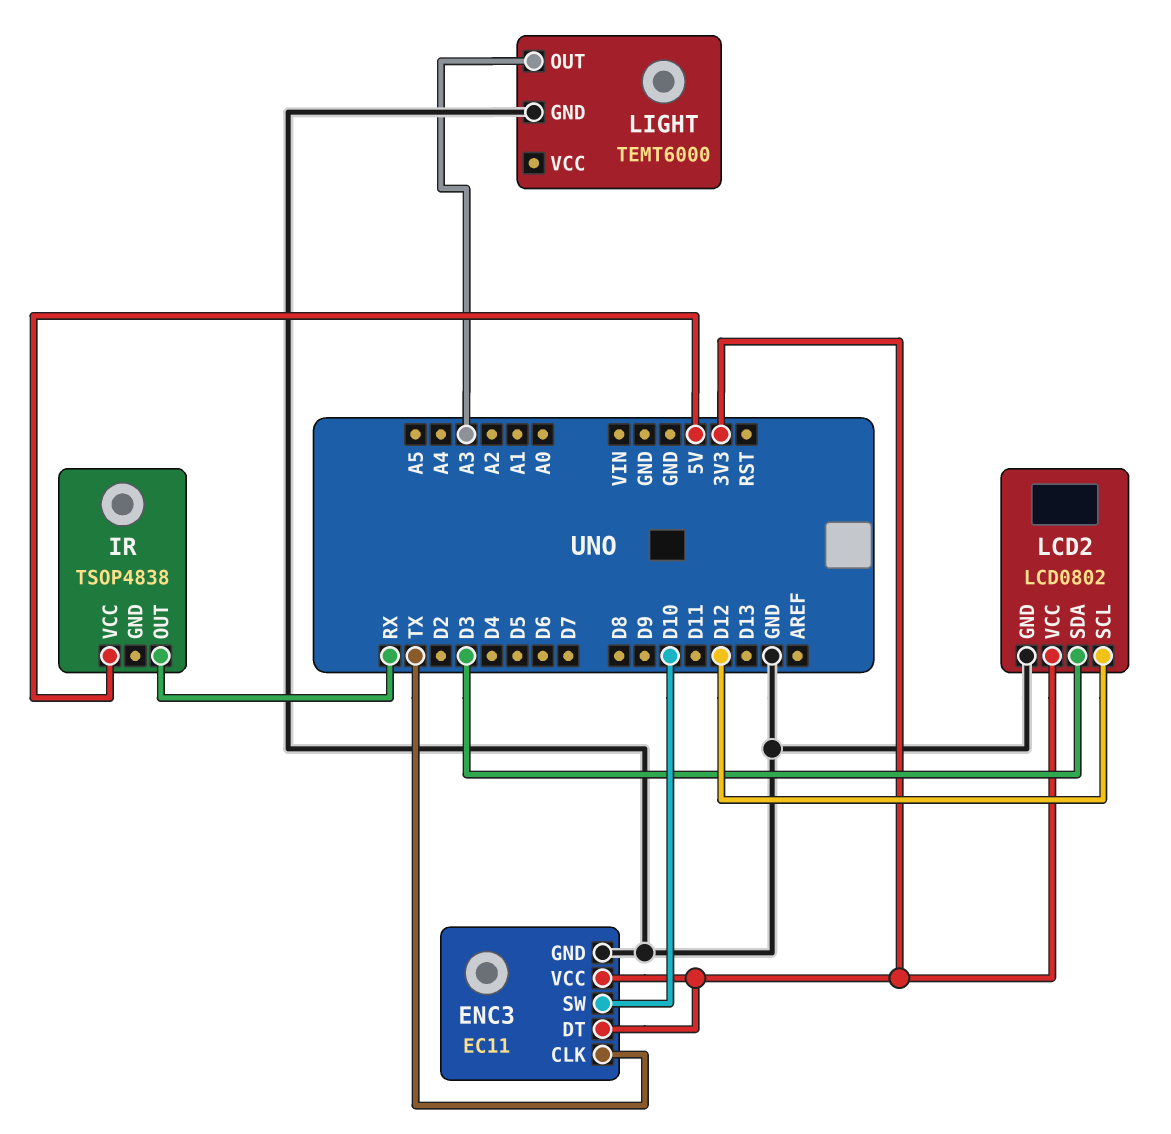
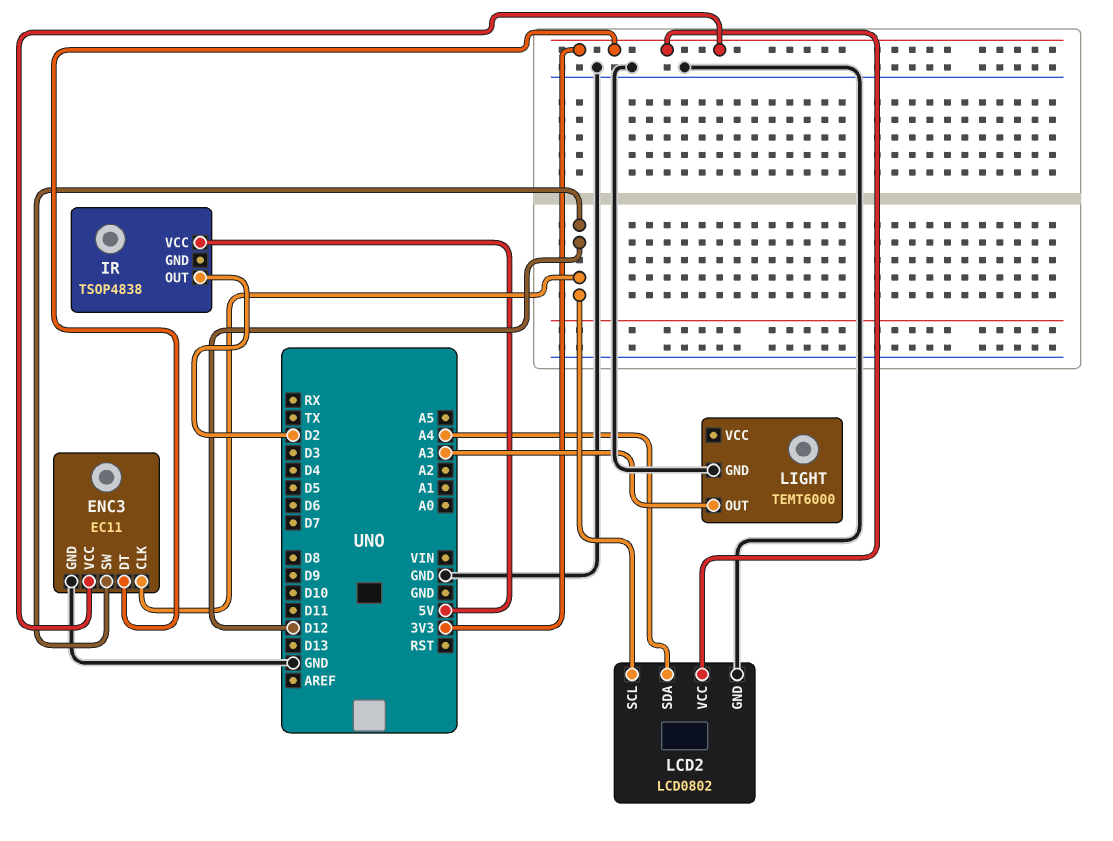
ENC3 pin CLK: TX -> D12
ENC3 pin SW: D10 -> D12
IR pin OUT: RX -> D2
LCD2 pin SDA: D3 -> A4

